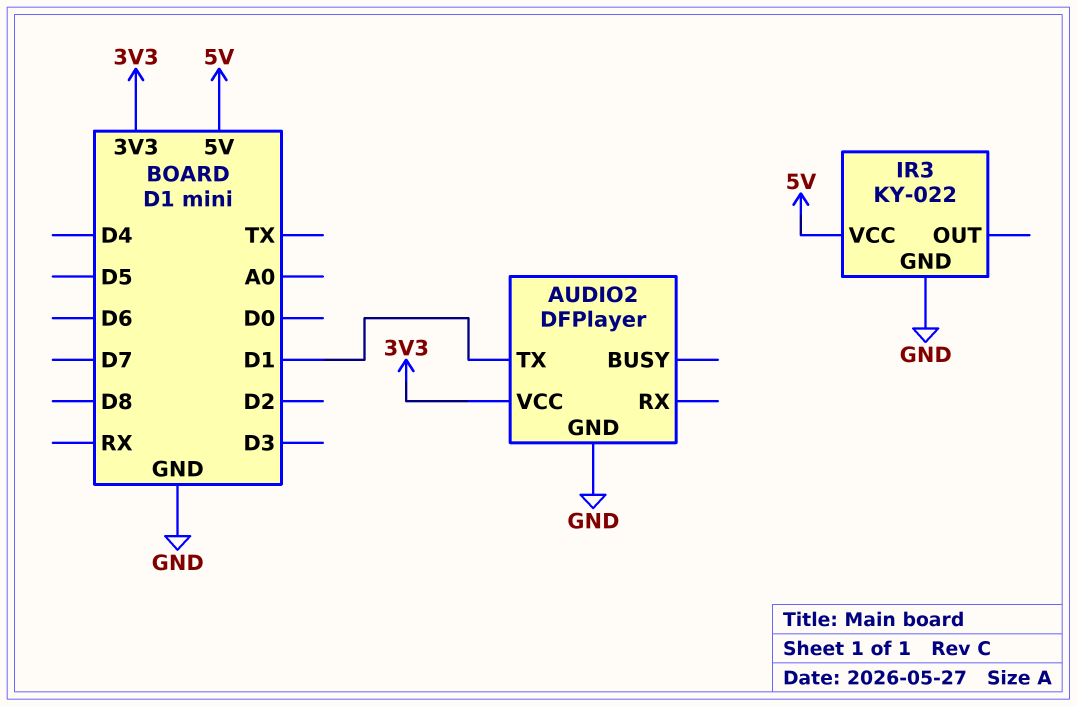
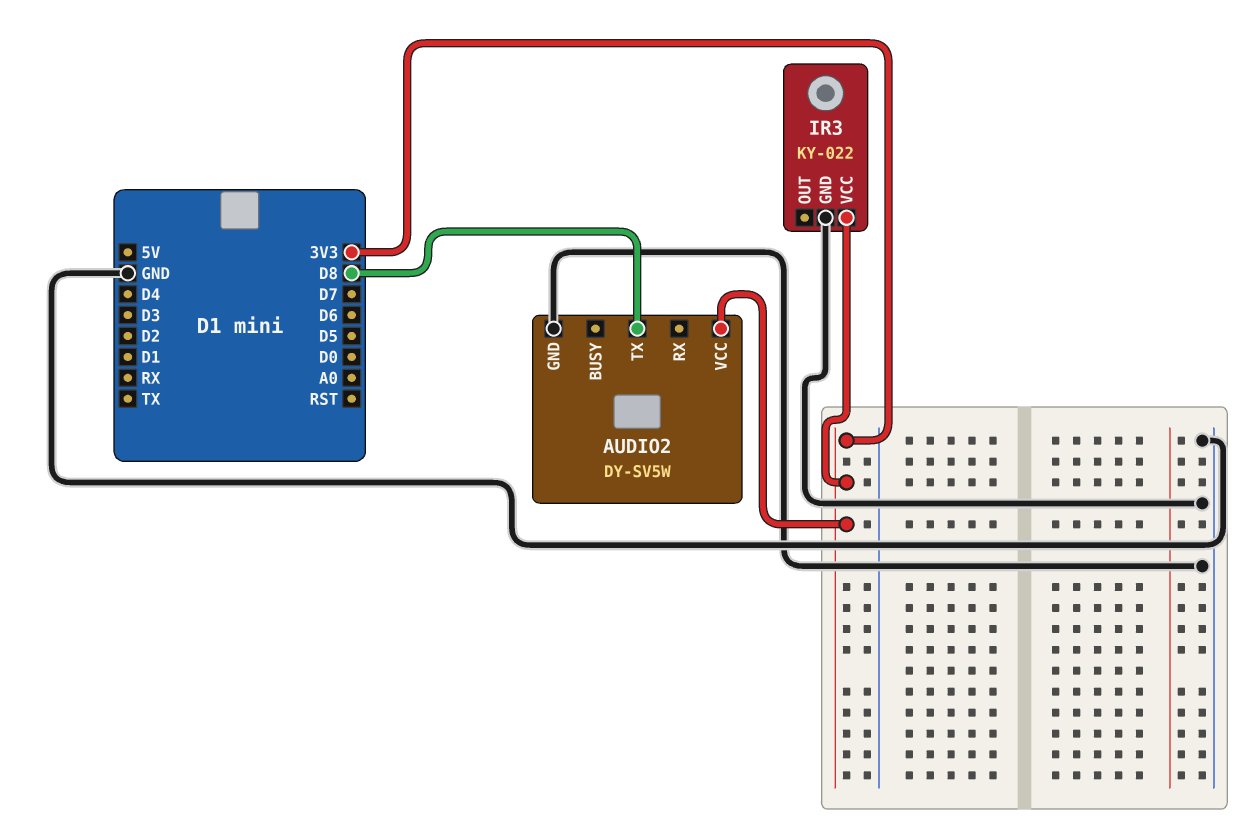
AUDIO2: DFPlayer -> DY-SV5W
AUDIO2 pin TX: D1 -> D8
IR3 pin VCC: 5V -> 3V3

